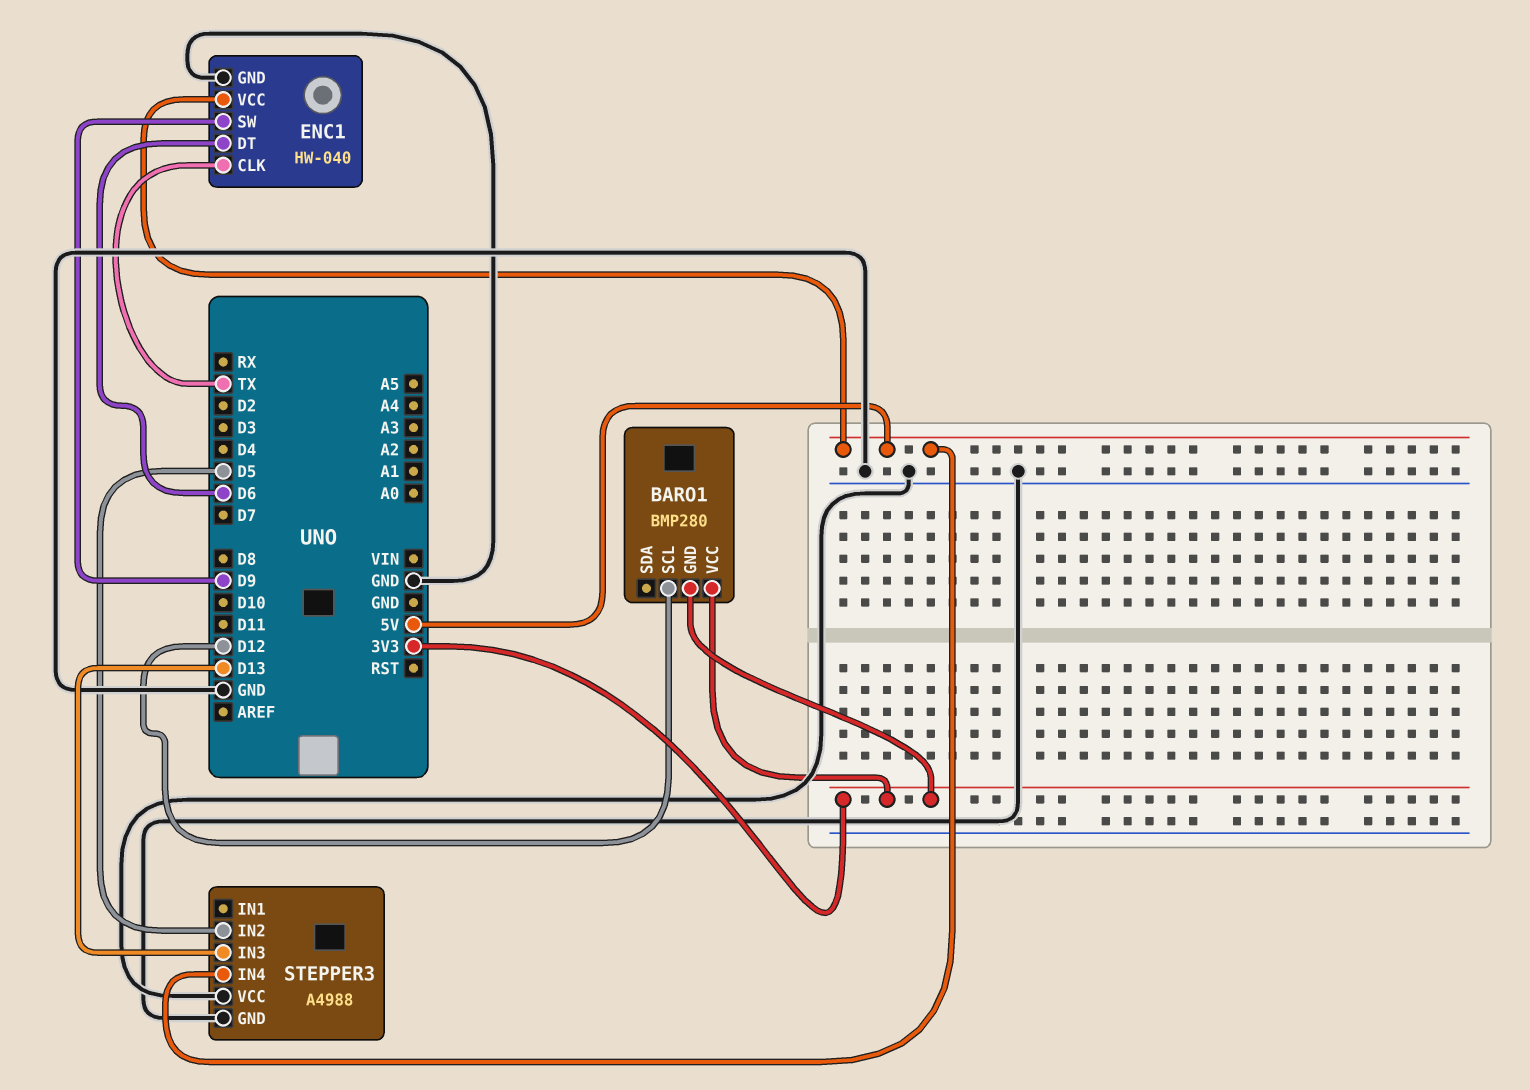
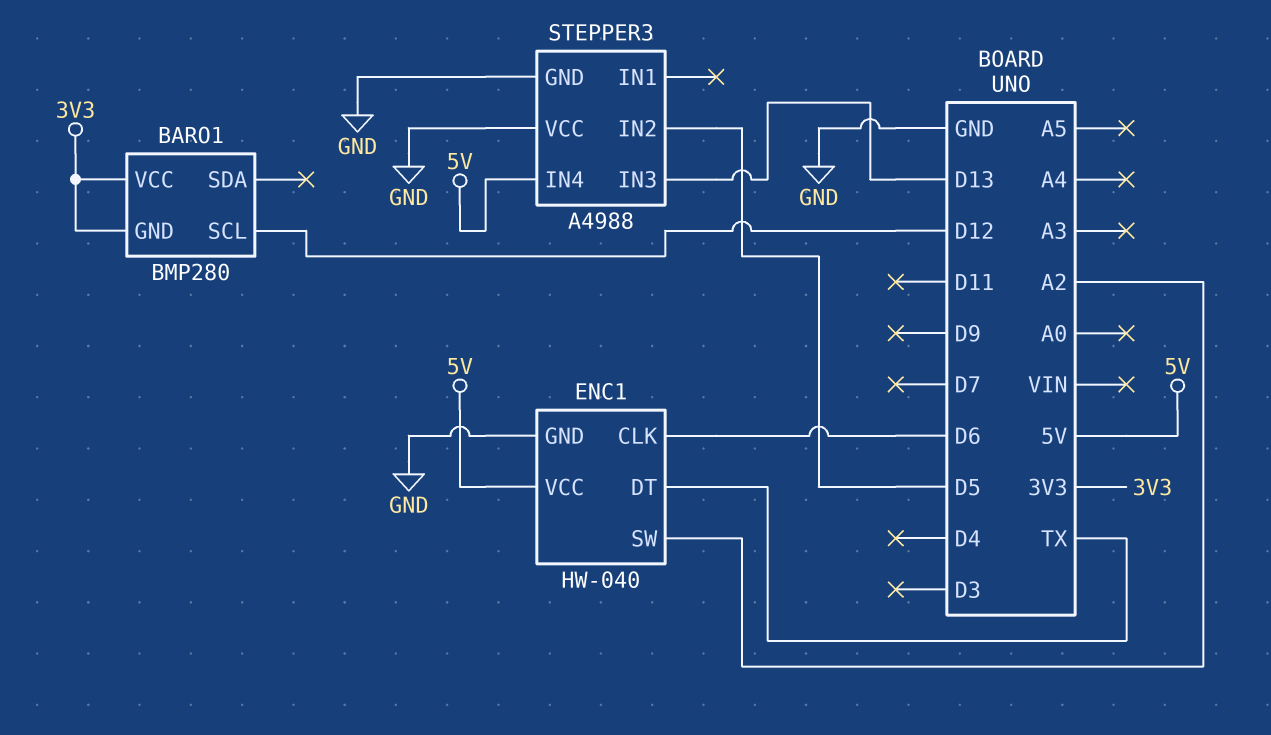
ENC1 pin CLK: TX -> D6
ENC1 pin DT: D6 -> TX
ENC1 pin SW: D9 -> A2

